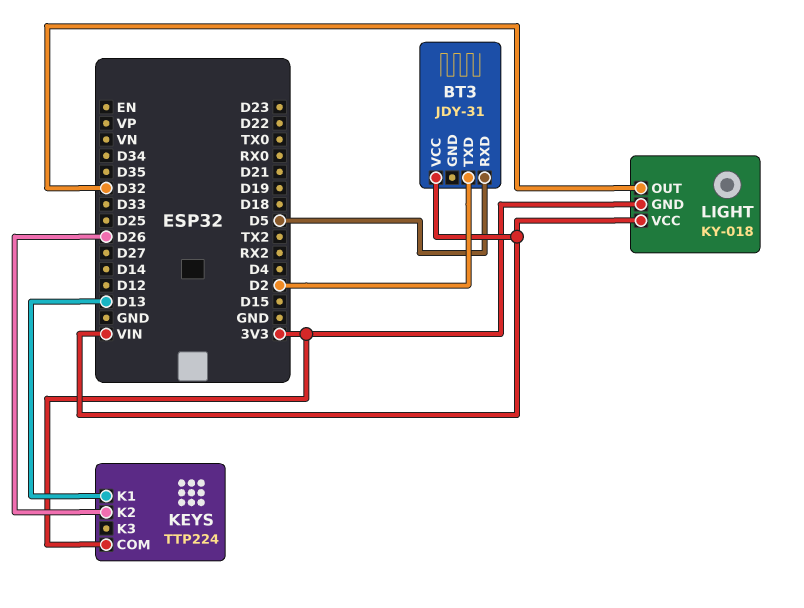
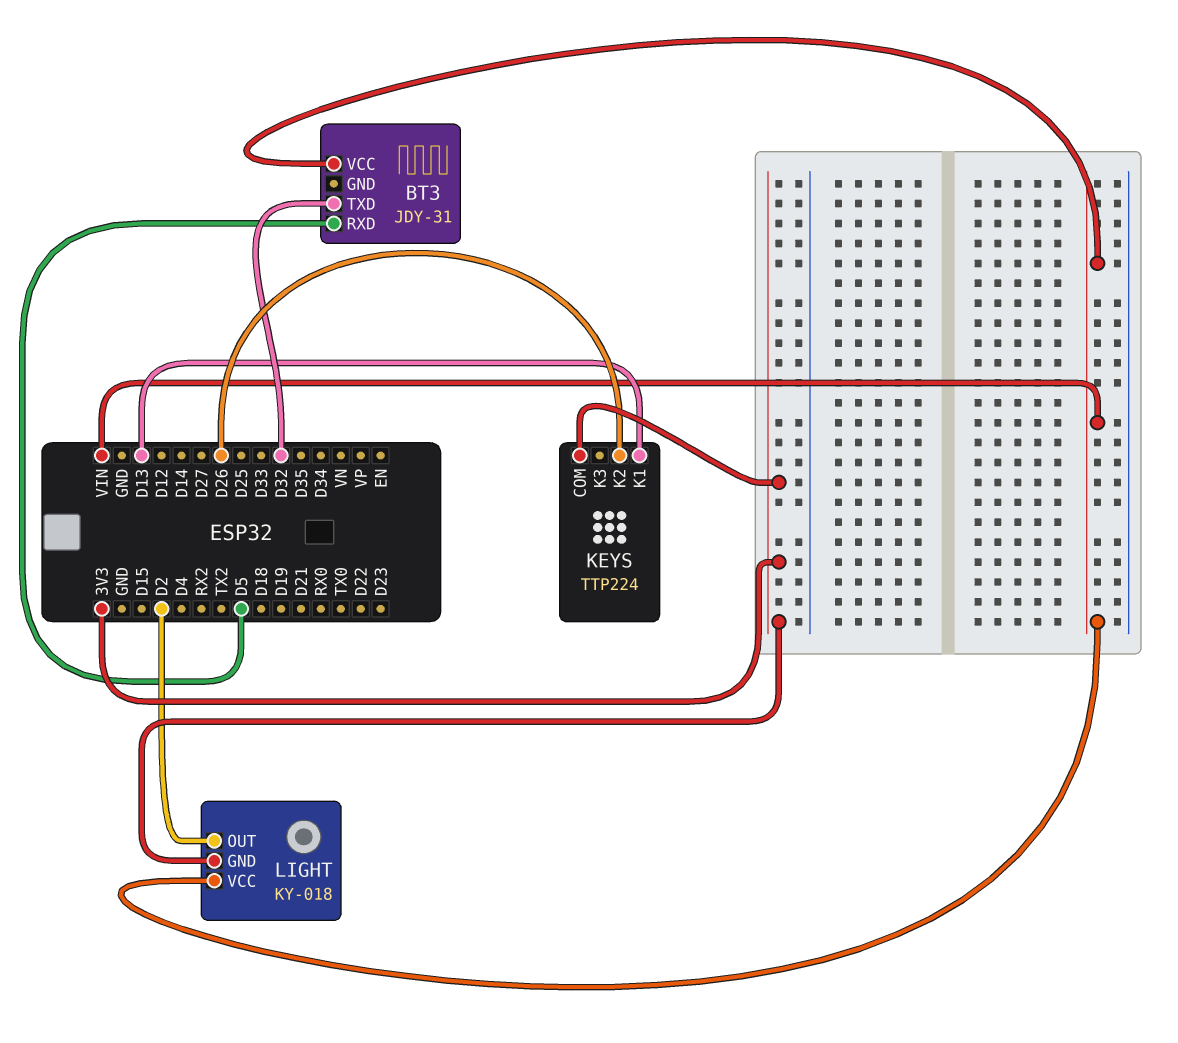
BT3 pin TXD: D2 -> D32
LIGHT pin OUT: D32 -> D2

